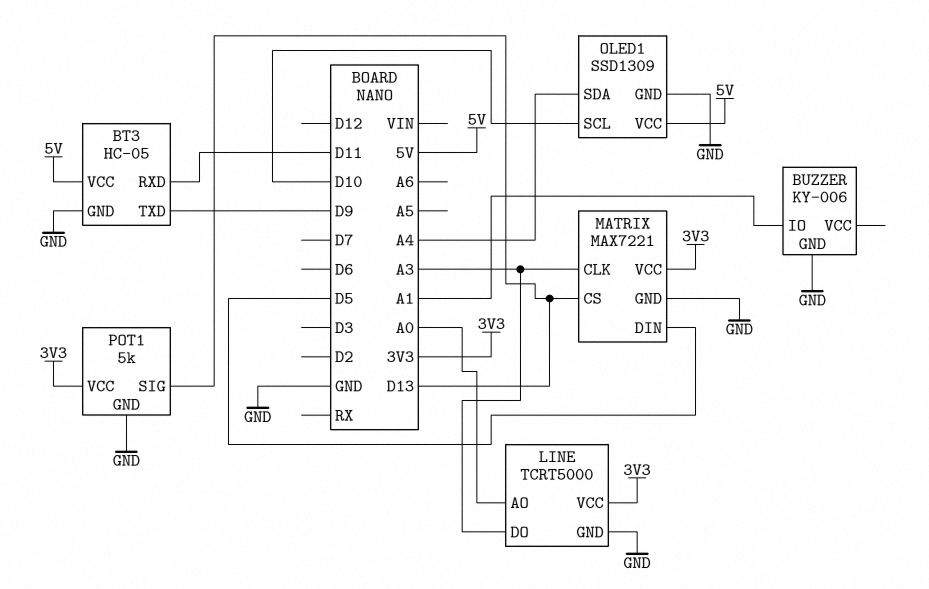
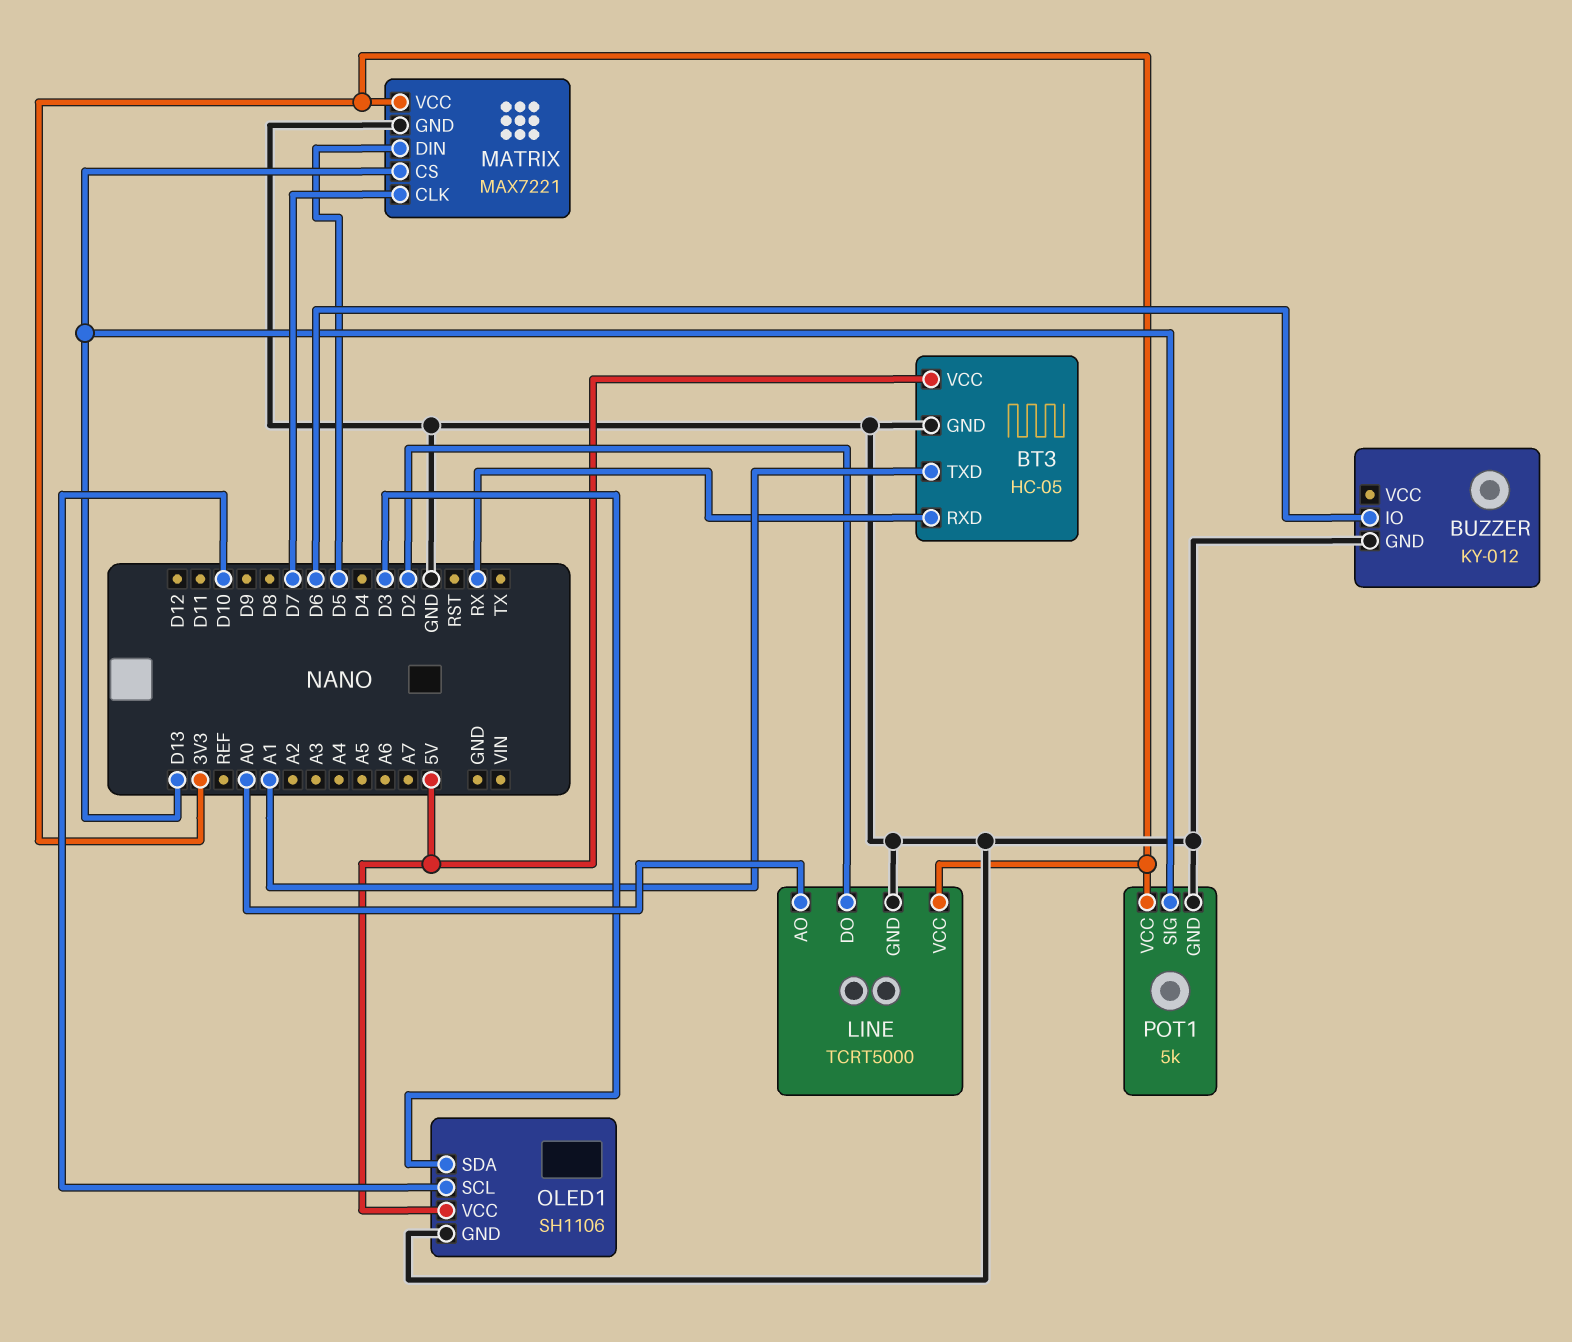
BT3 pin RXD: D11 -> RX
BT3 pin TXD: D9 -> A1
BUZZER: KY-006 -> KY-012
BUZZER pin IO: A1 -> D6
LINE pin DO: A3 -> D2
MATRIX pin CLK: A3 -> D7
OLED1: SSD1309 -> SH1106
OLED1 pin SDA: A4 -> D3

